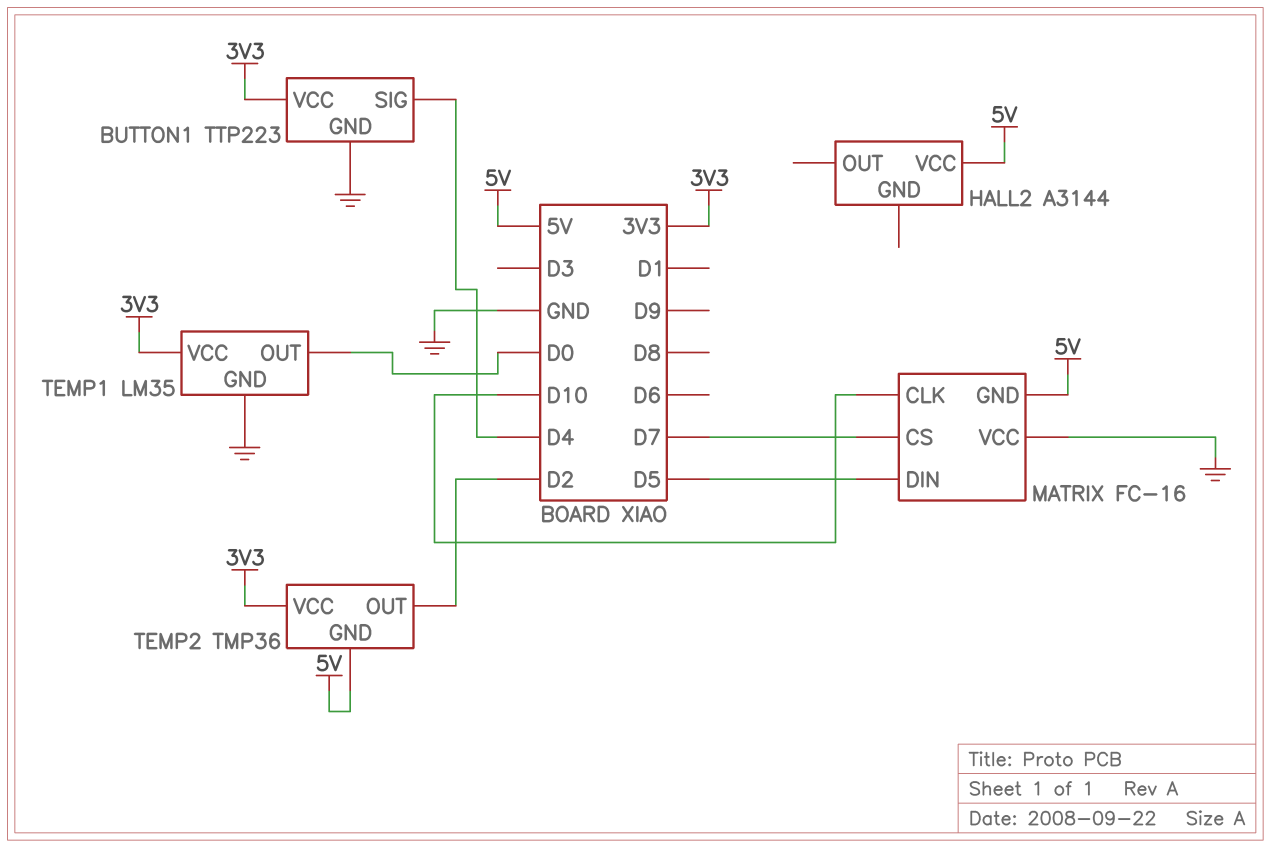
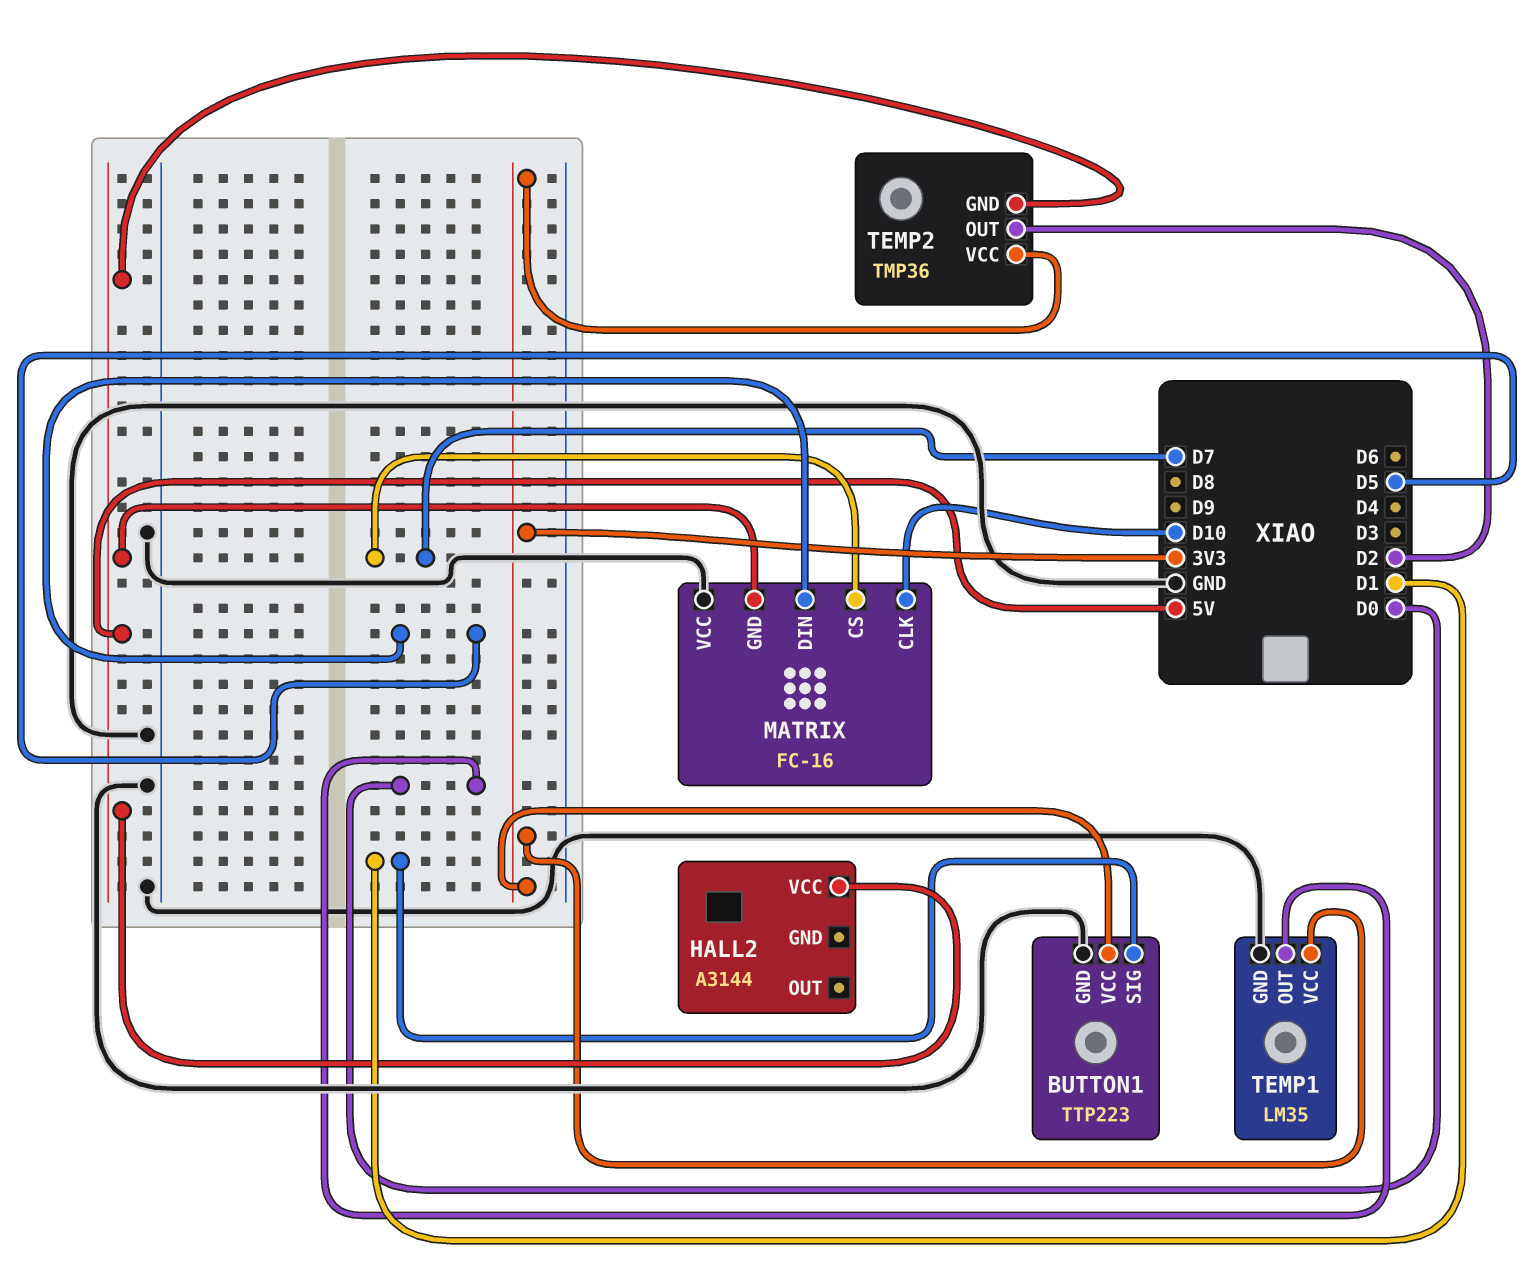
BUTTON1 pin SIG: D4 -> D1

